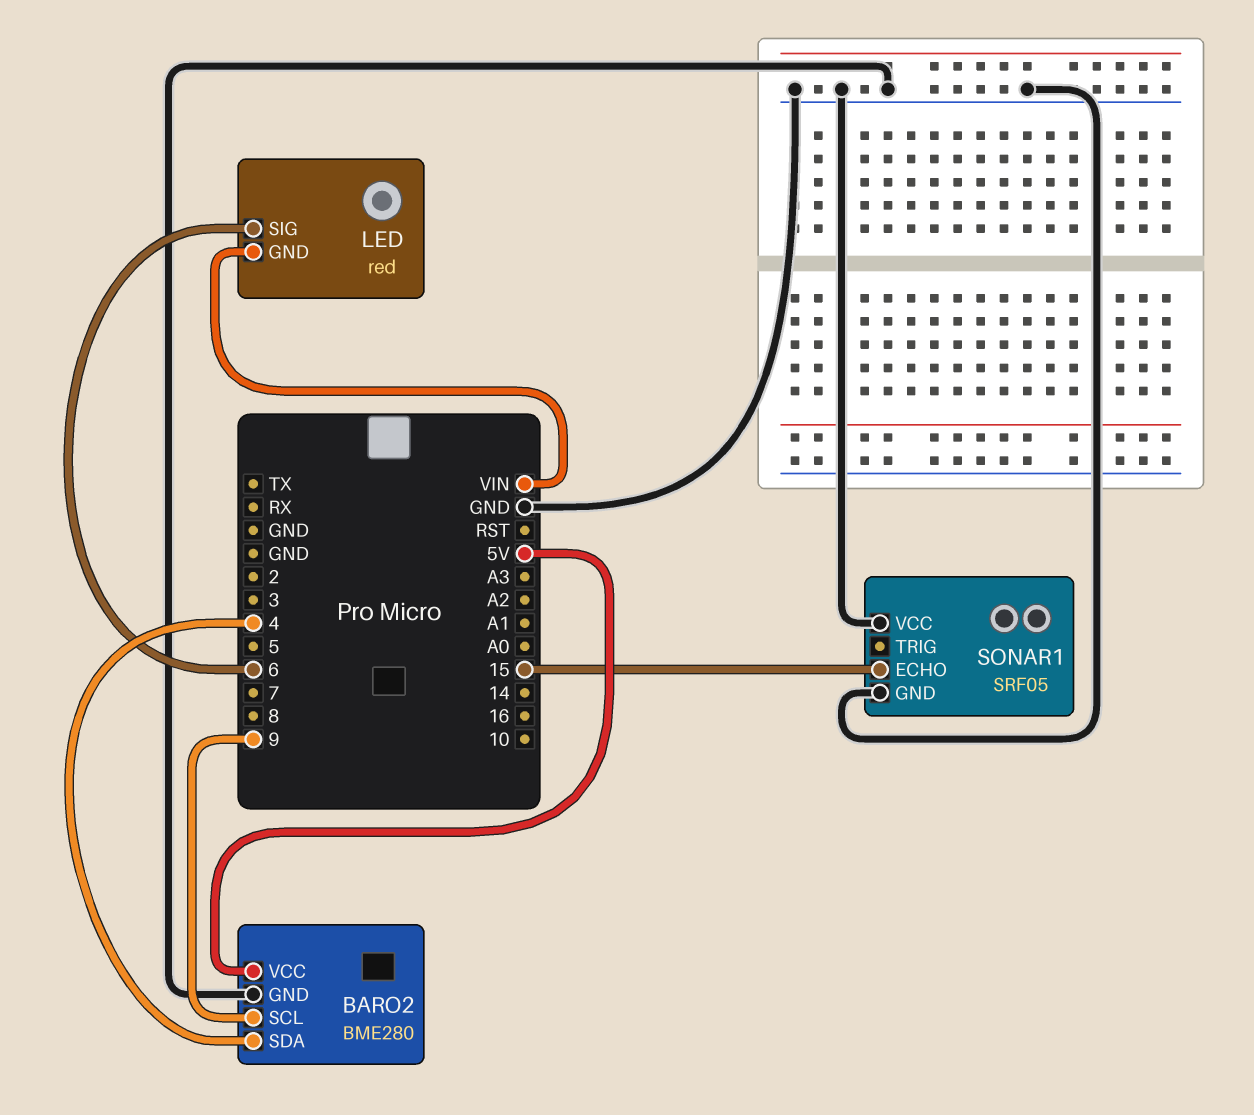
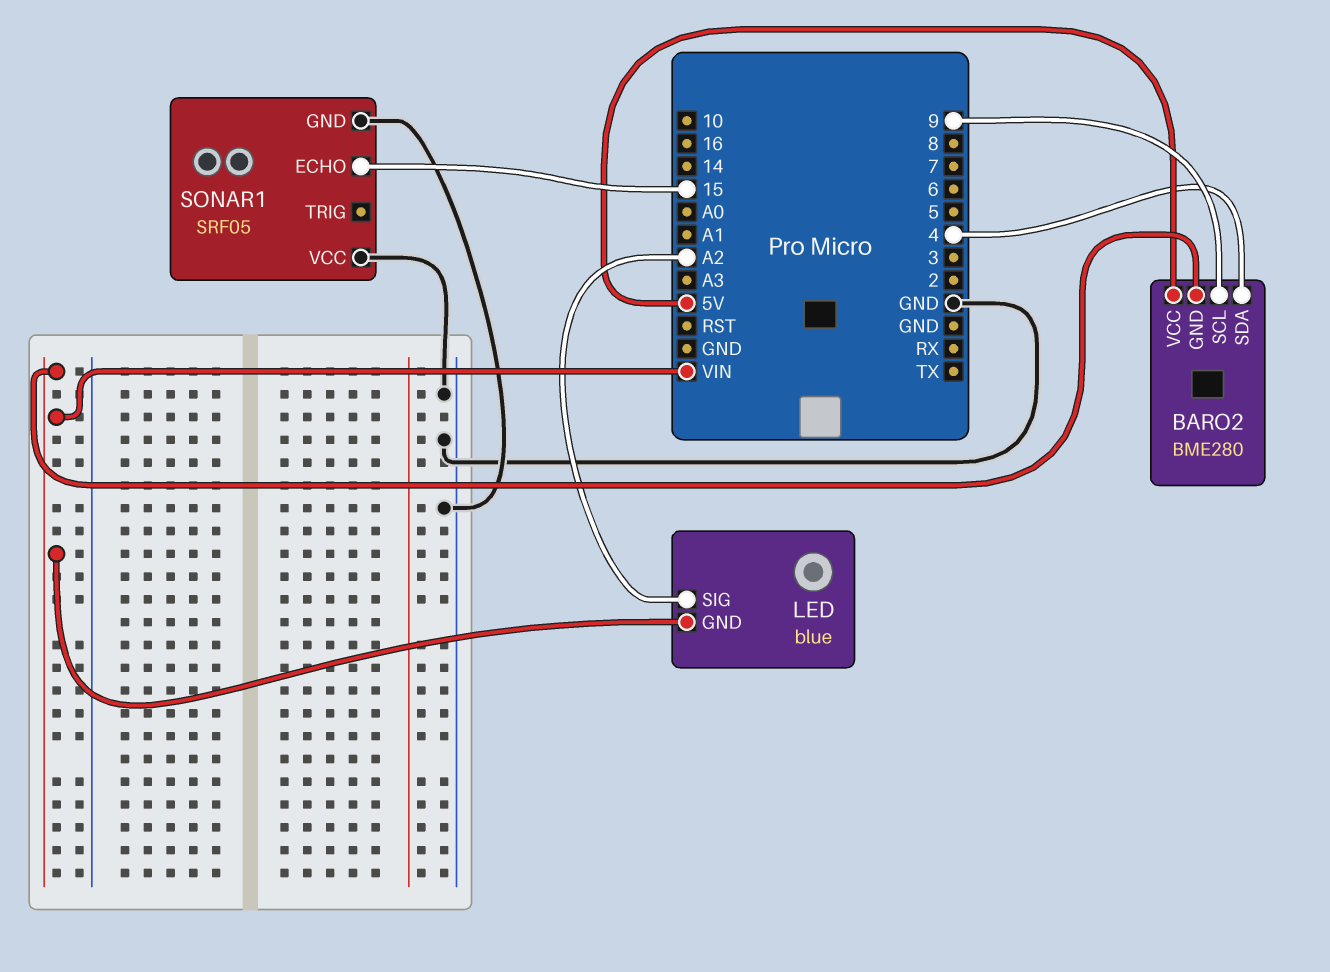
BARO2 pin GND: GND -> VIN
LED: red -> blue
LED pin SIG: 6 -> A2

